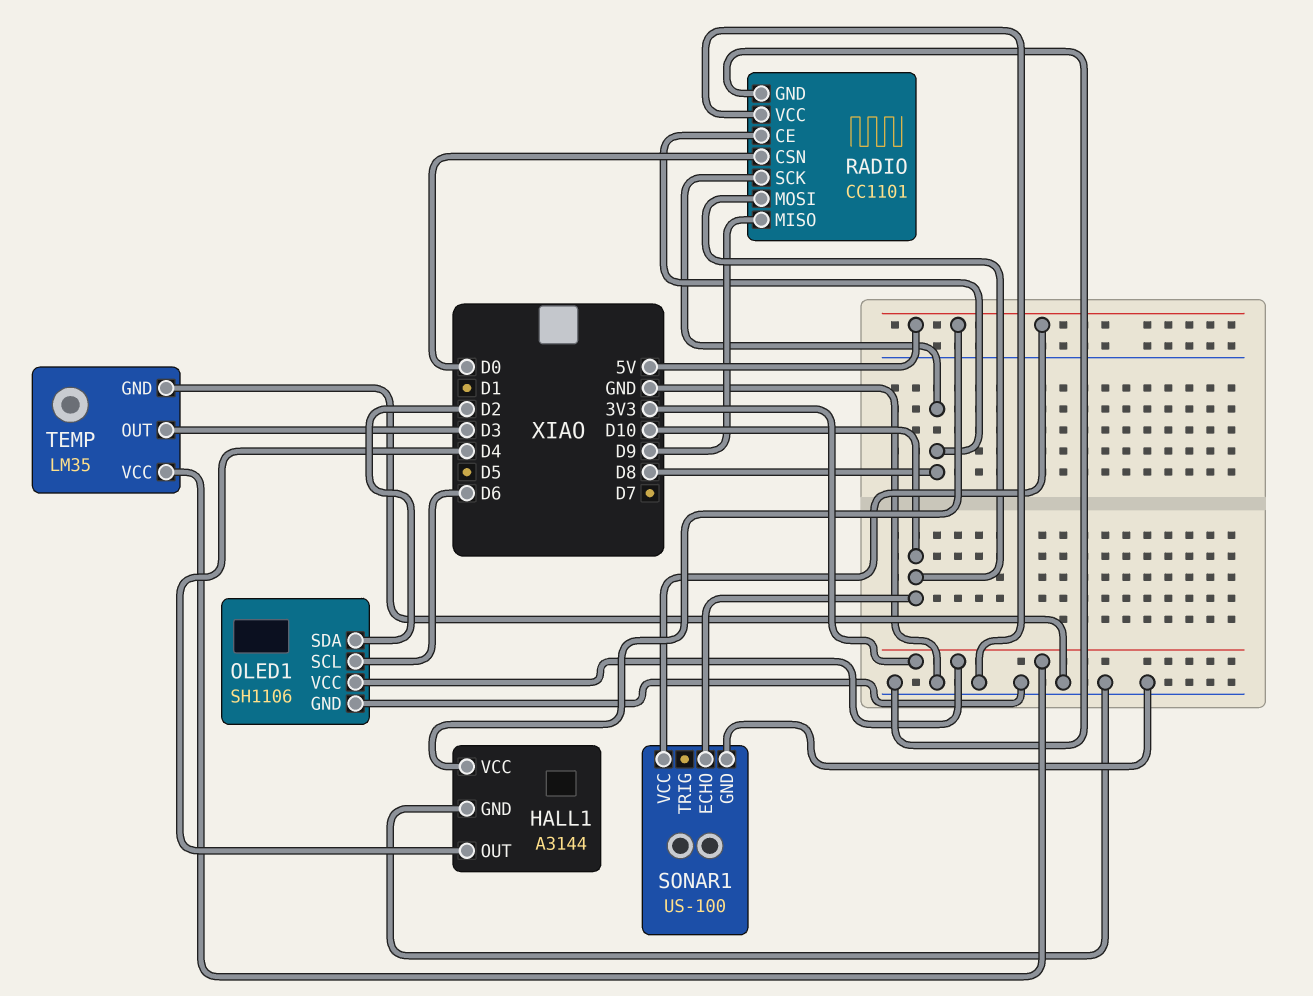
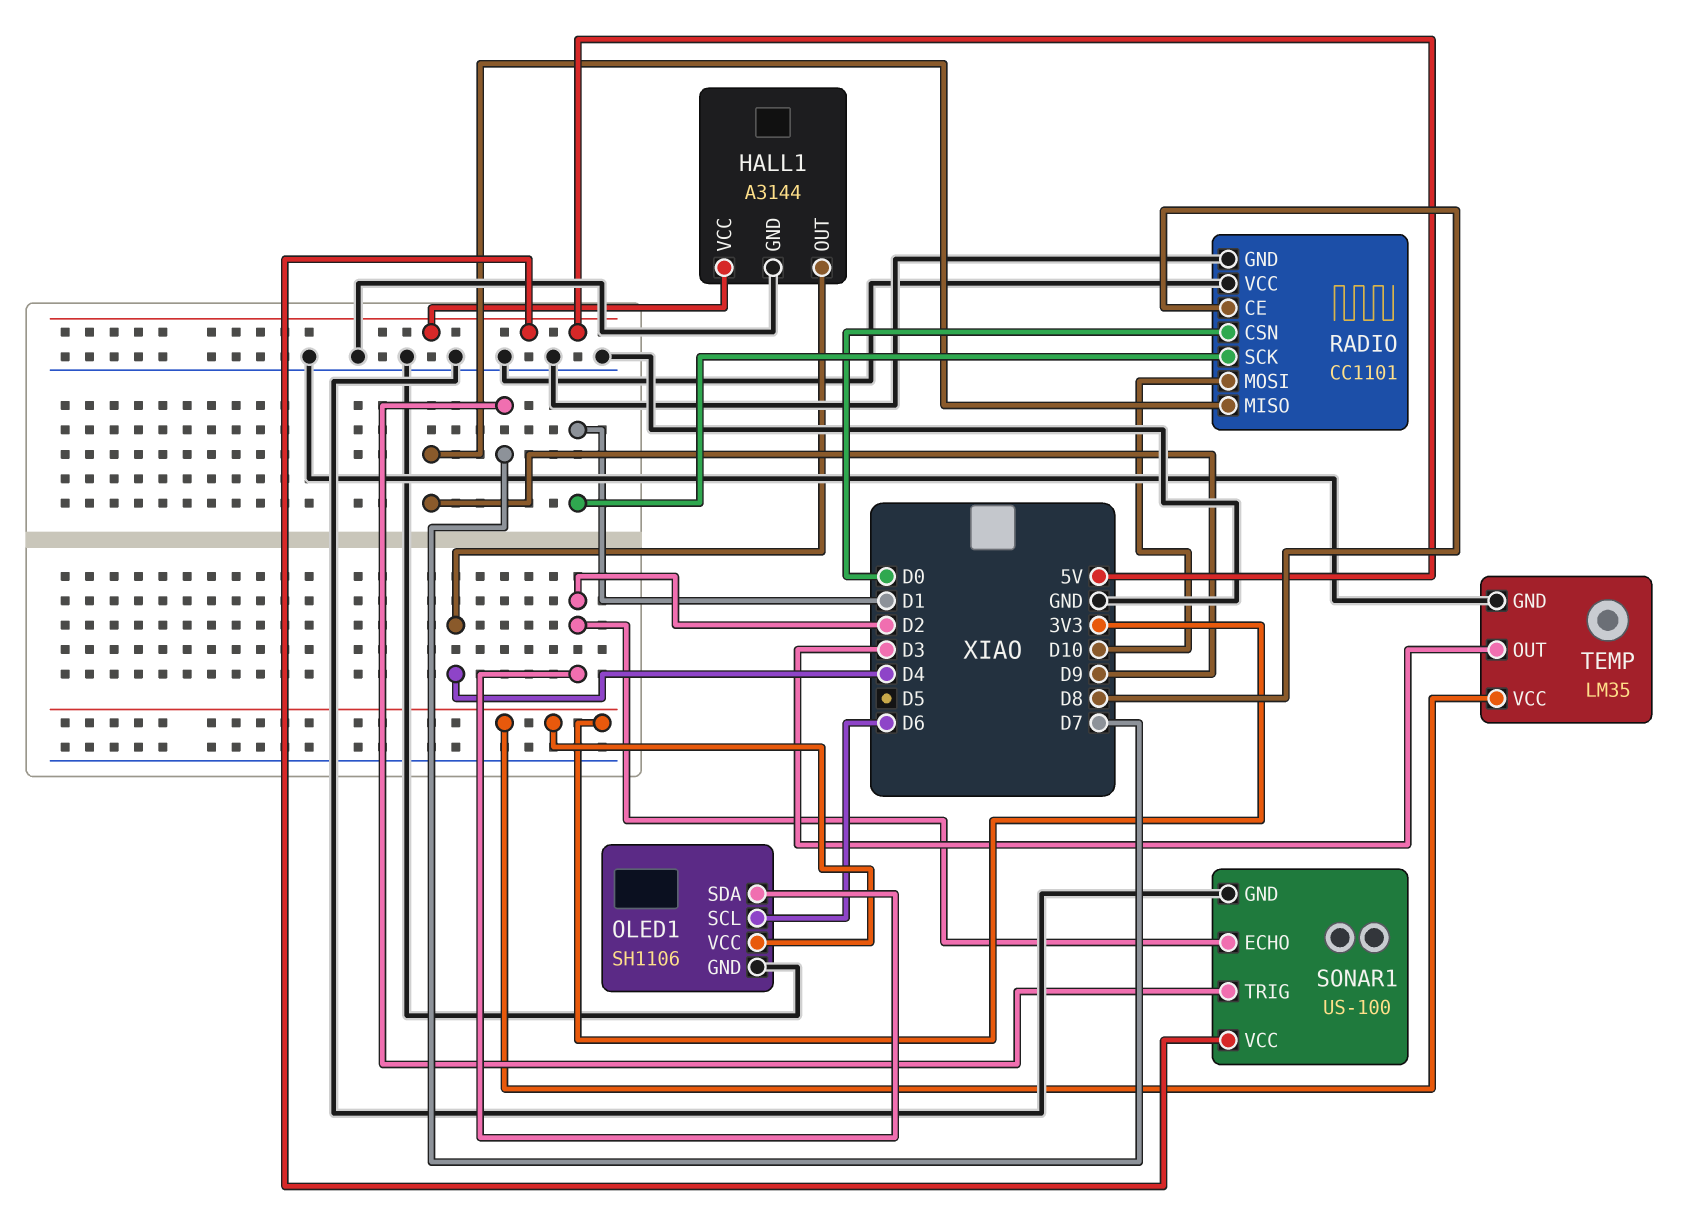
RADIO pin SCK: D8 -> D1
SONAR1 pin ECHO: D10 -> D2
SONAR1 pin TRIG: none -> D7

